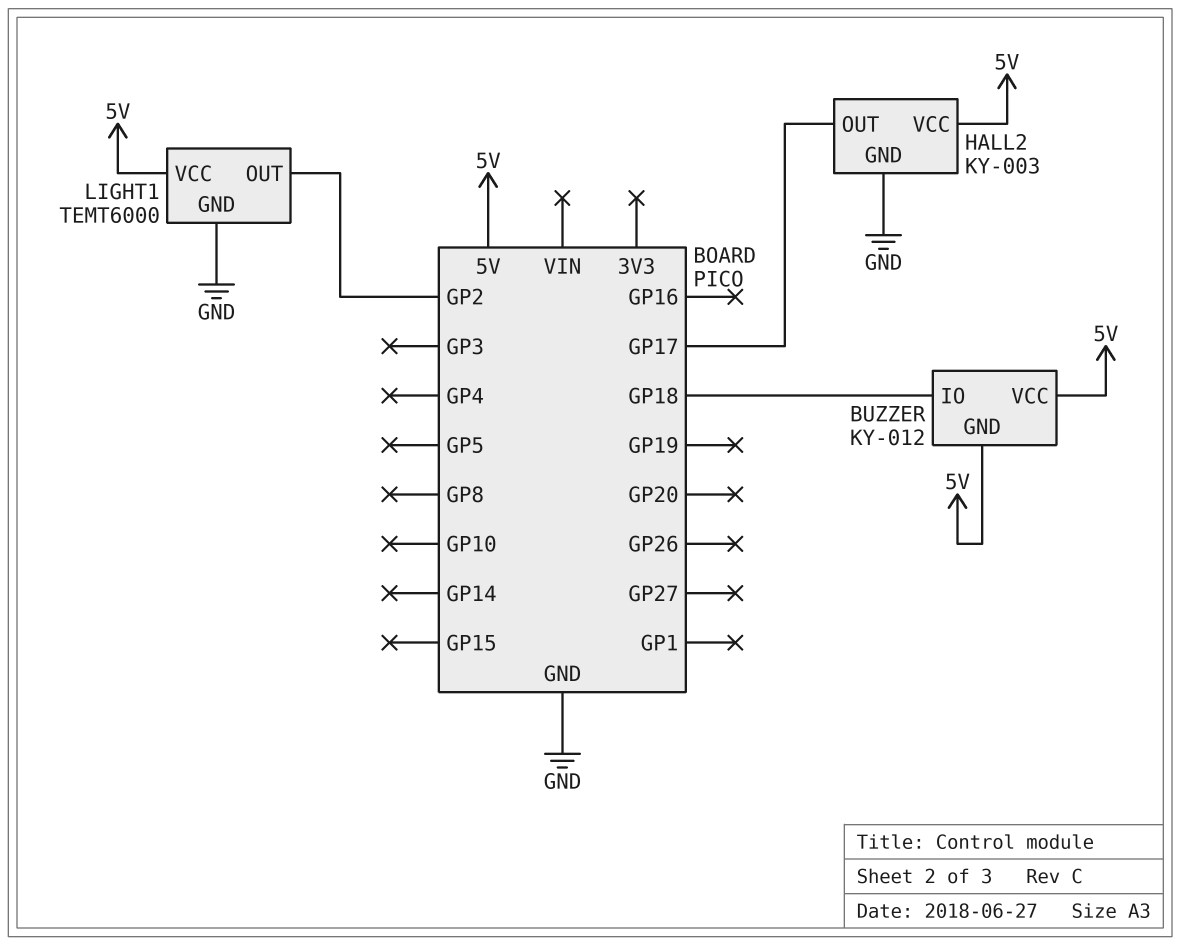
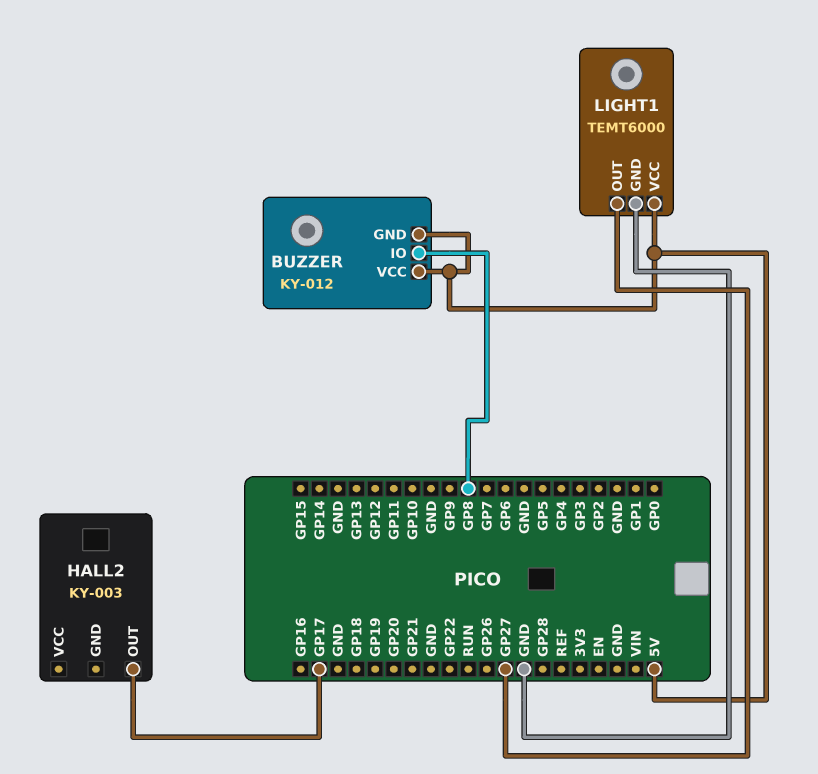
BUZZER pin IO: GP18 -> GP8
HALL2 pin GND: GND -> none
HALL2 pin VCC: 5V -> none
LIGHT1 pin OUT: GP2 -> GP27

